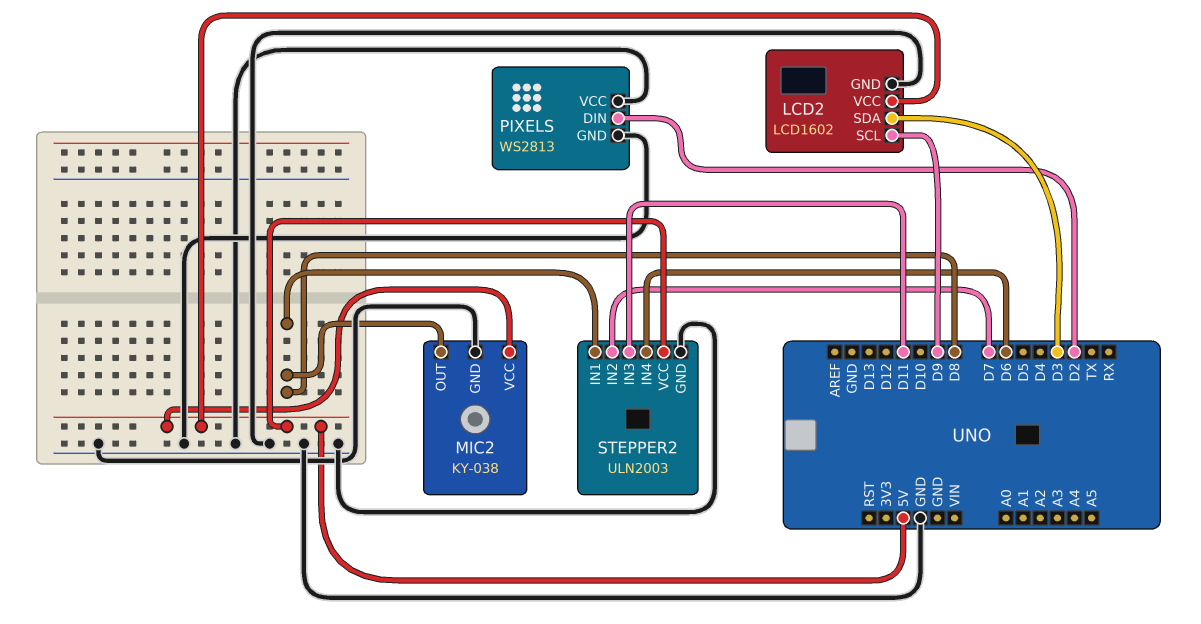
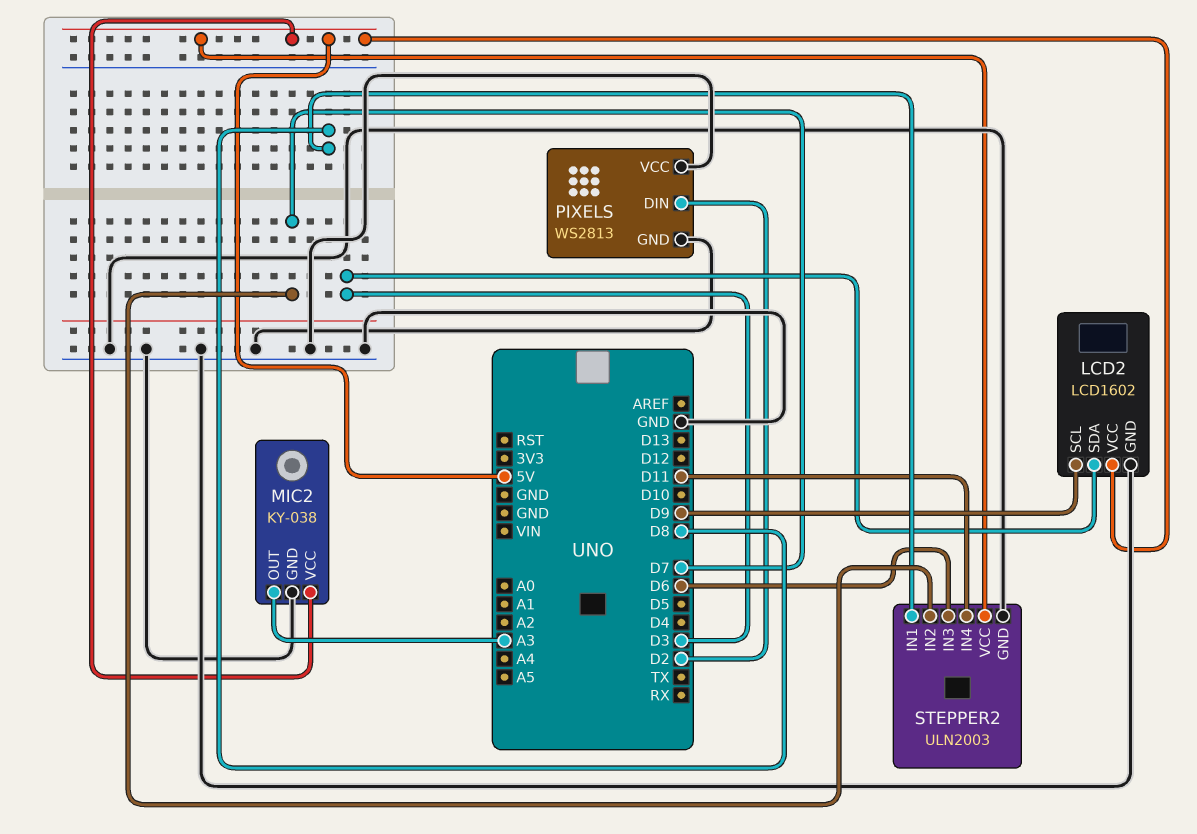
MIC2 pin OUT: D8 -> A3
STEPPER2 pin IN3: D11 -> D6
STEPPER2 pin IN4: D6 -> D11

